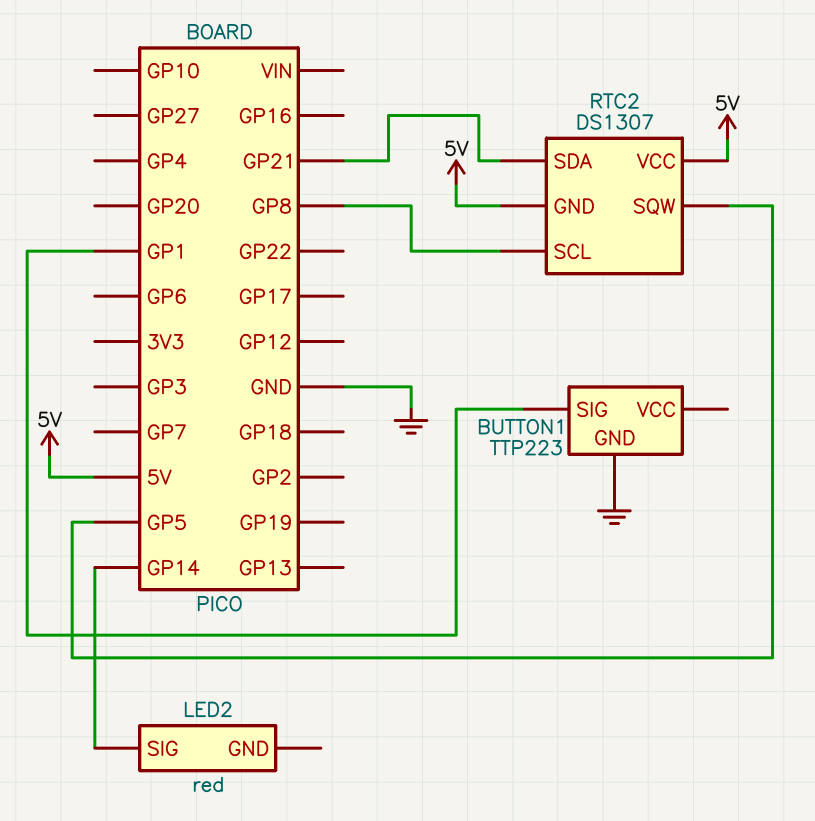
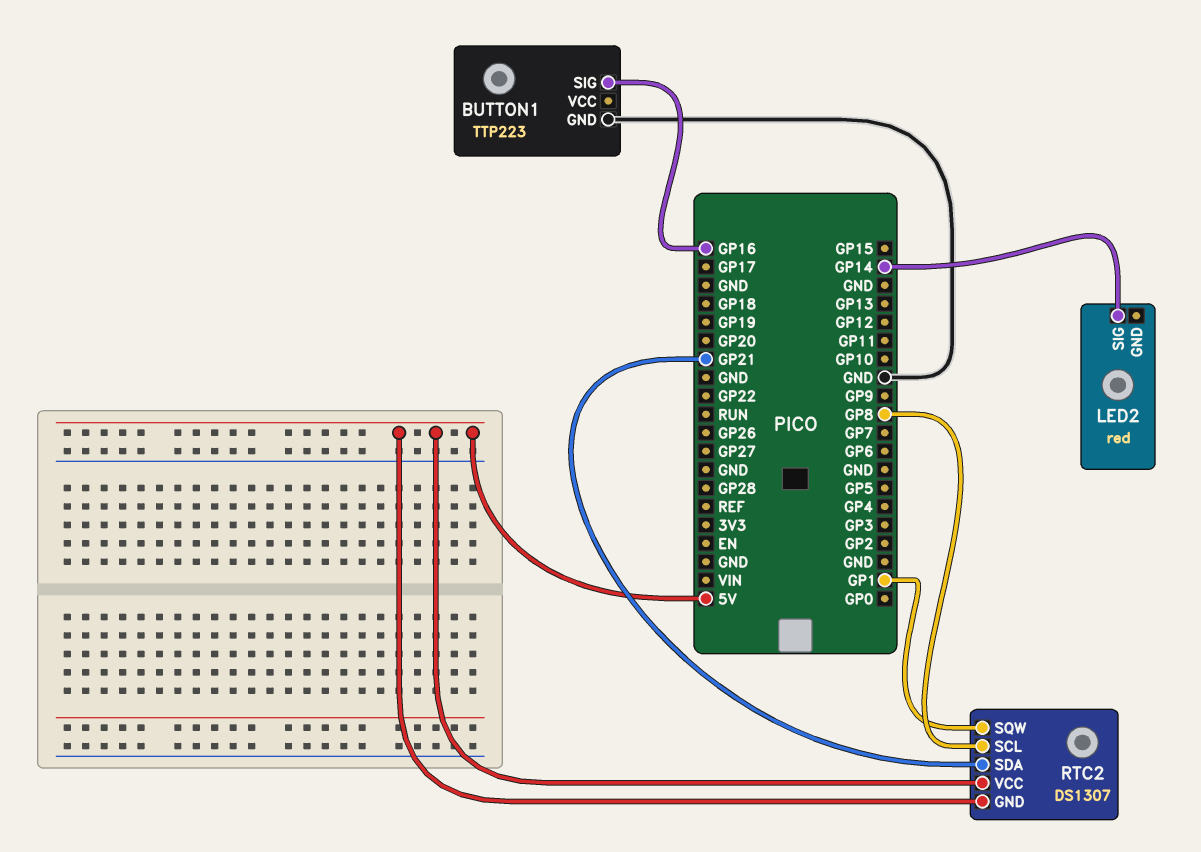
BUTTON1 pin SIG: GP1 -> GP16
RTC2 pin SQW: GP5 -> GP1

